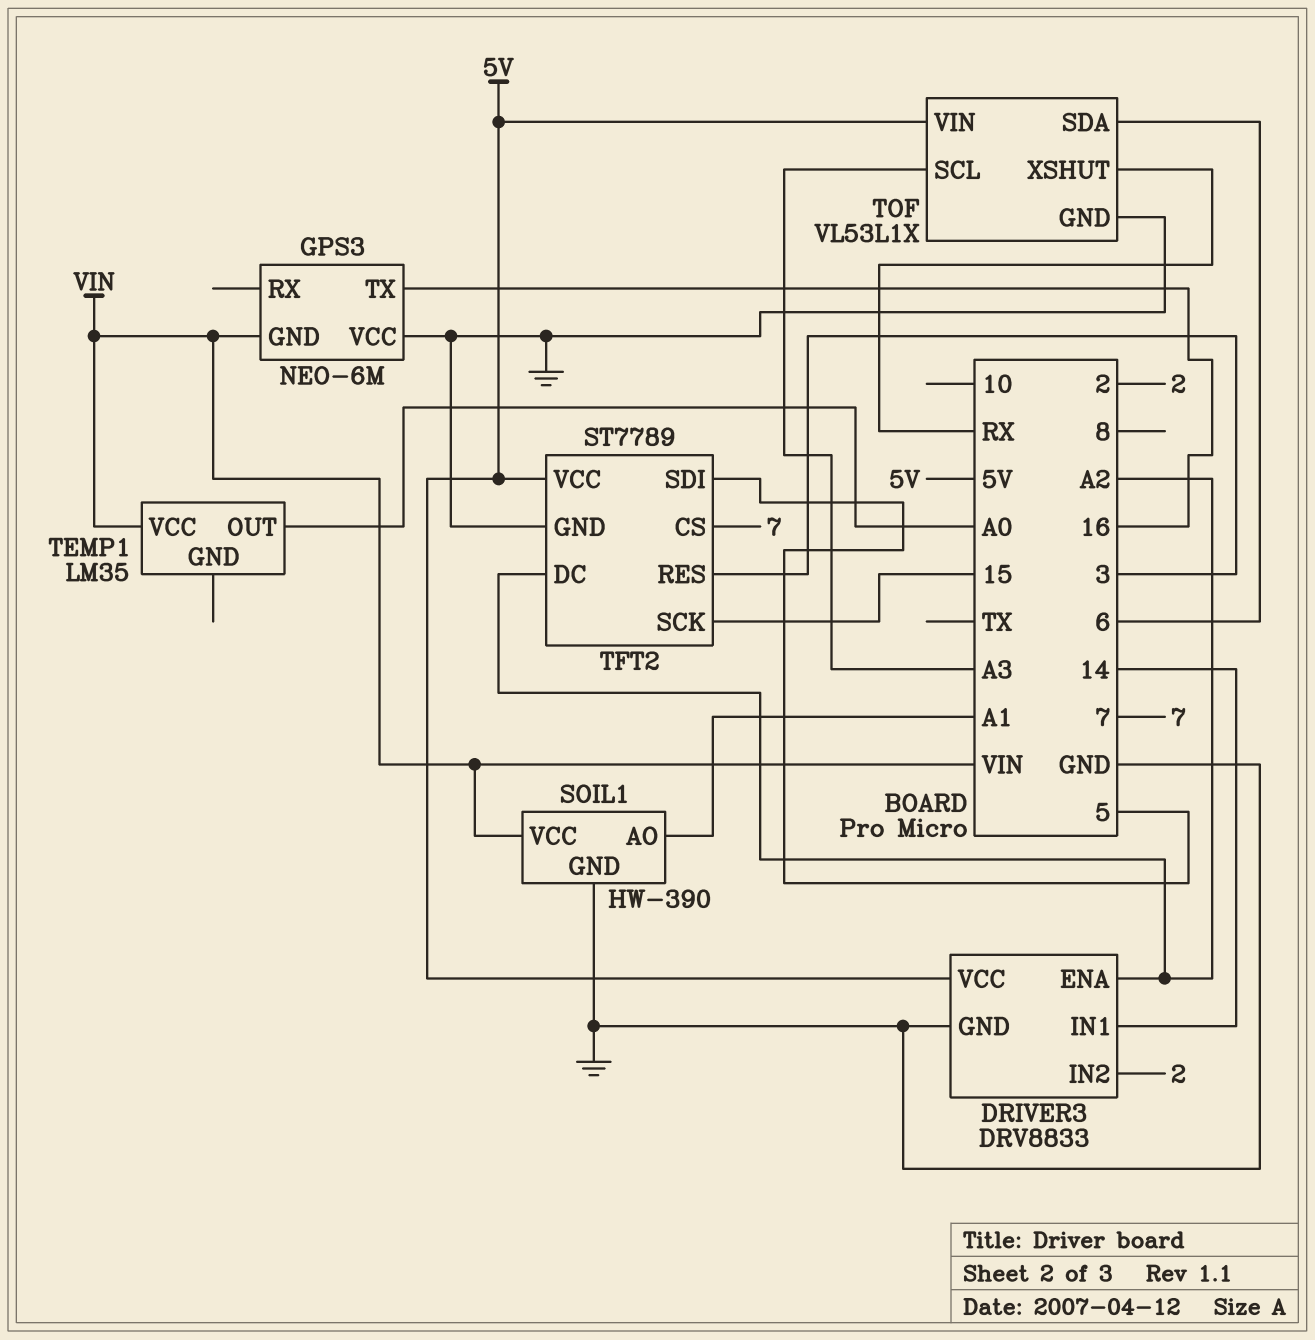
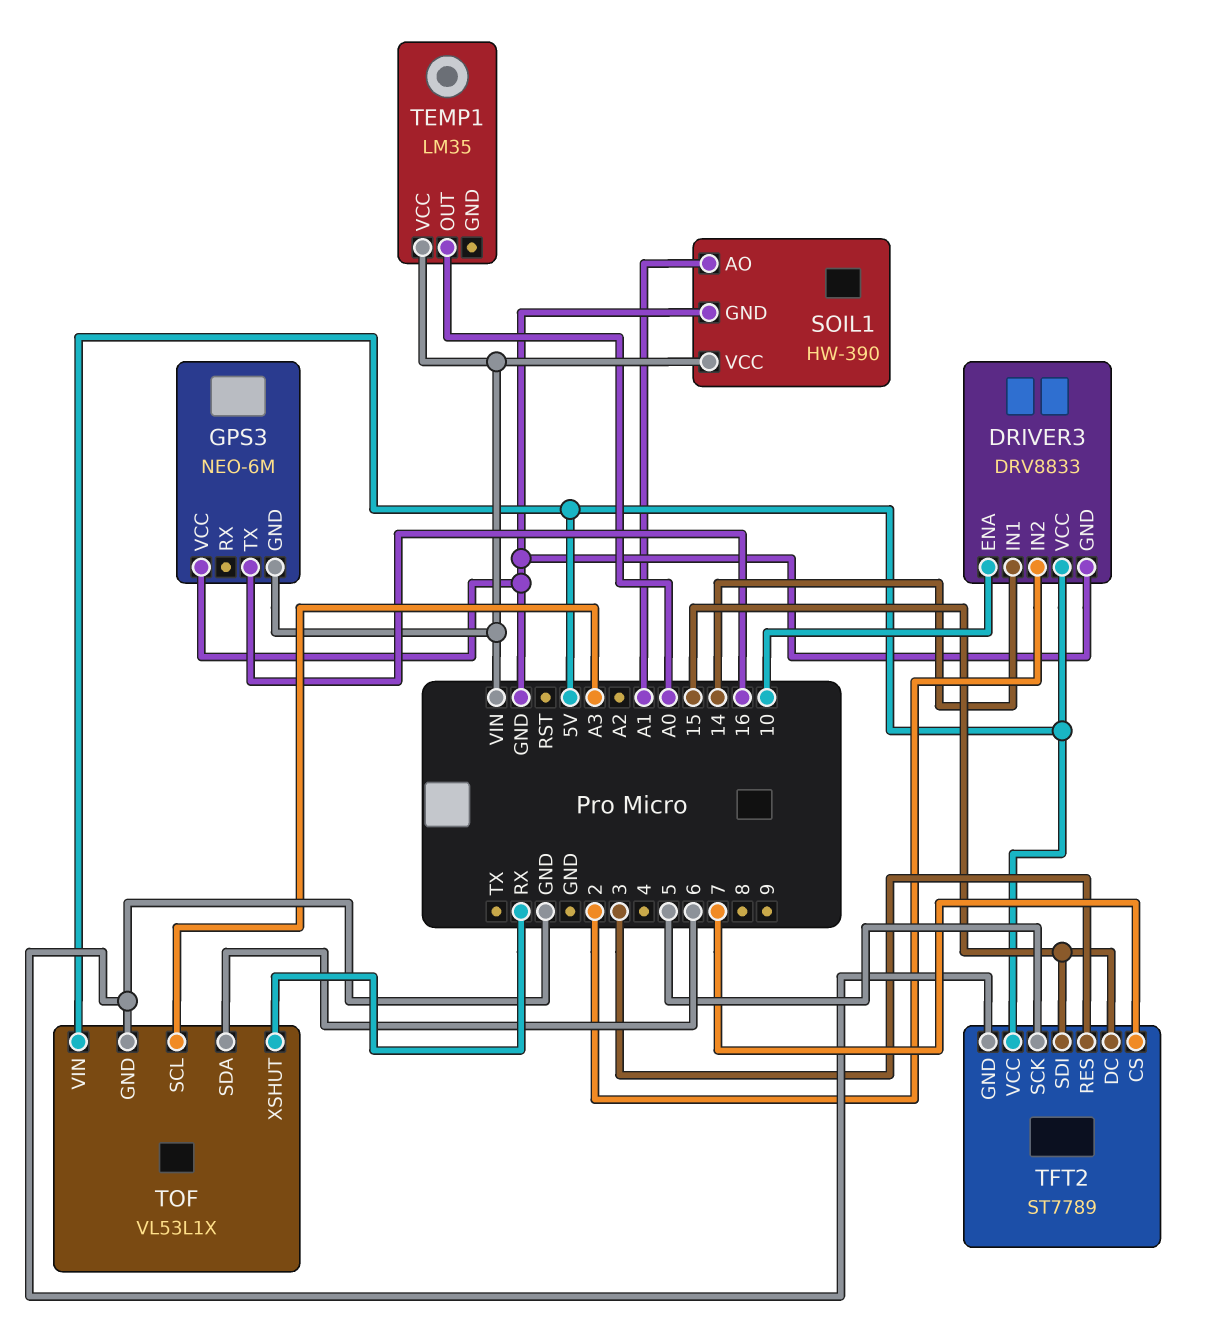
DRIVER3 pin ENA: A2 -> 10
TFT2 pin DC: A2 -> 15
TFT2 pin SCK: 15 -> 5
TFT2 pin SDI: 5 -> 15

